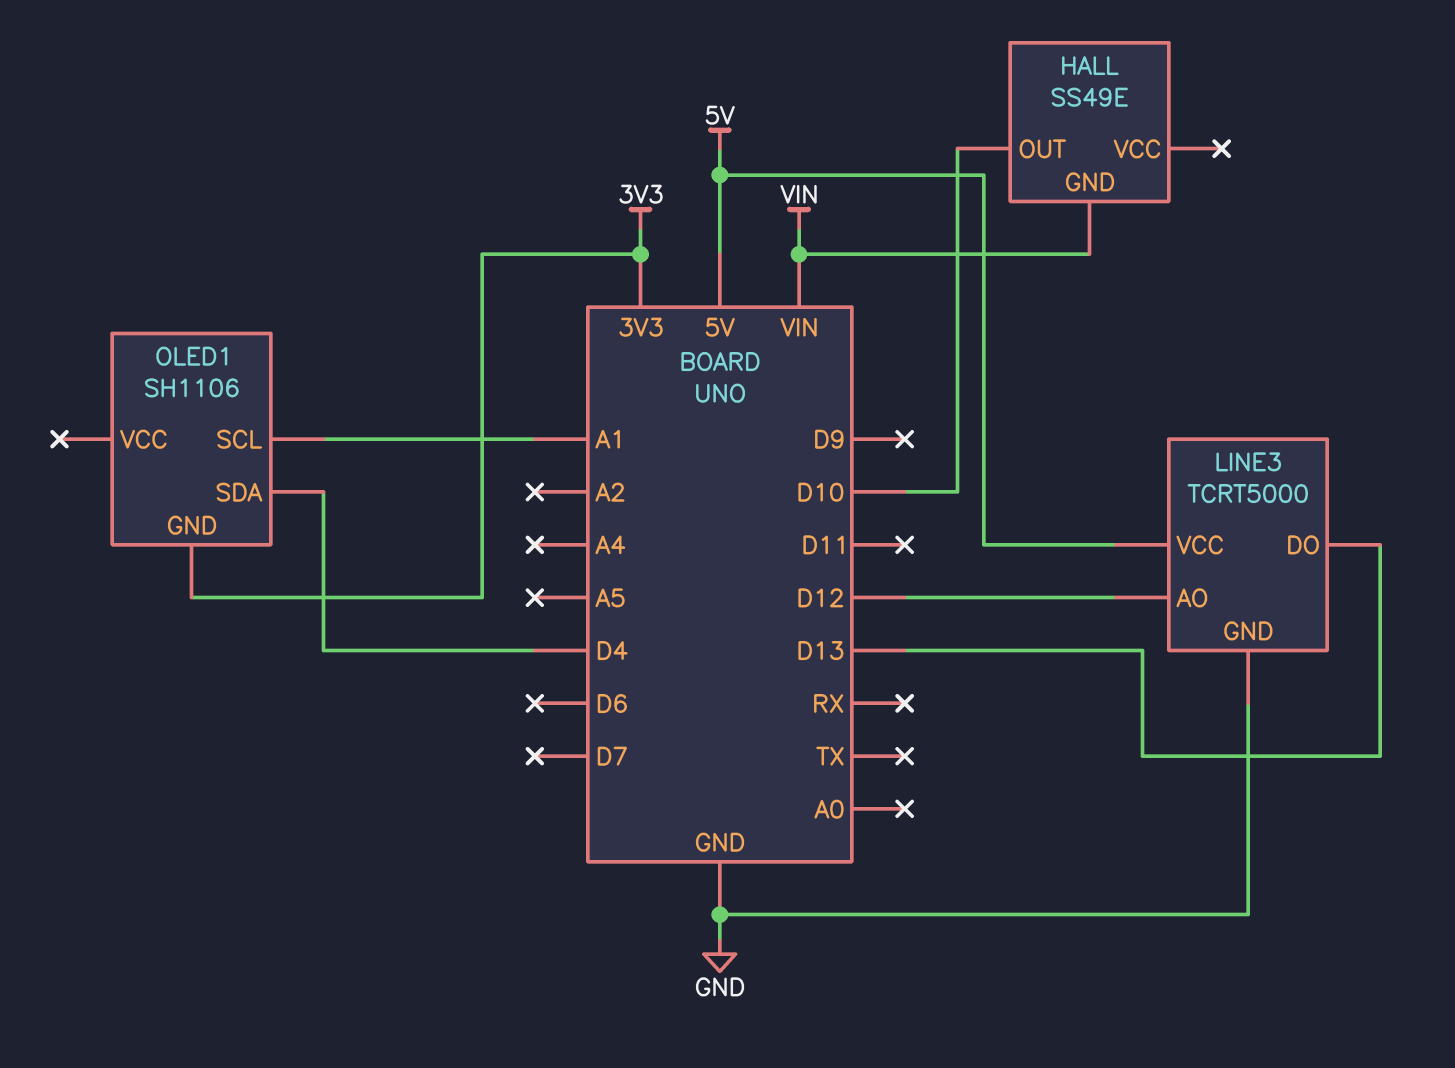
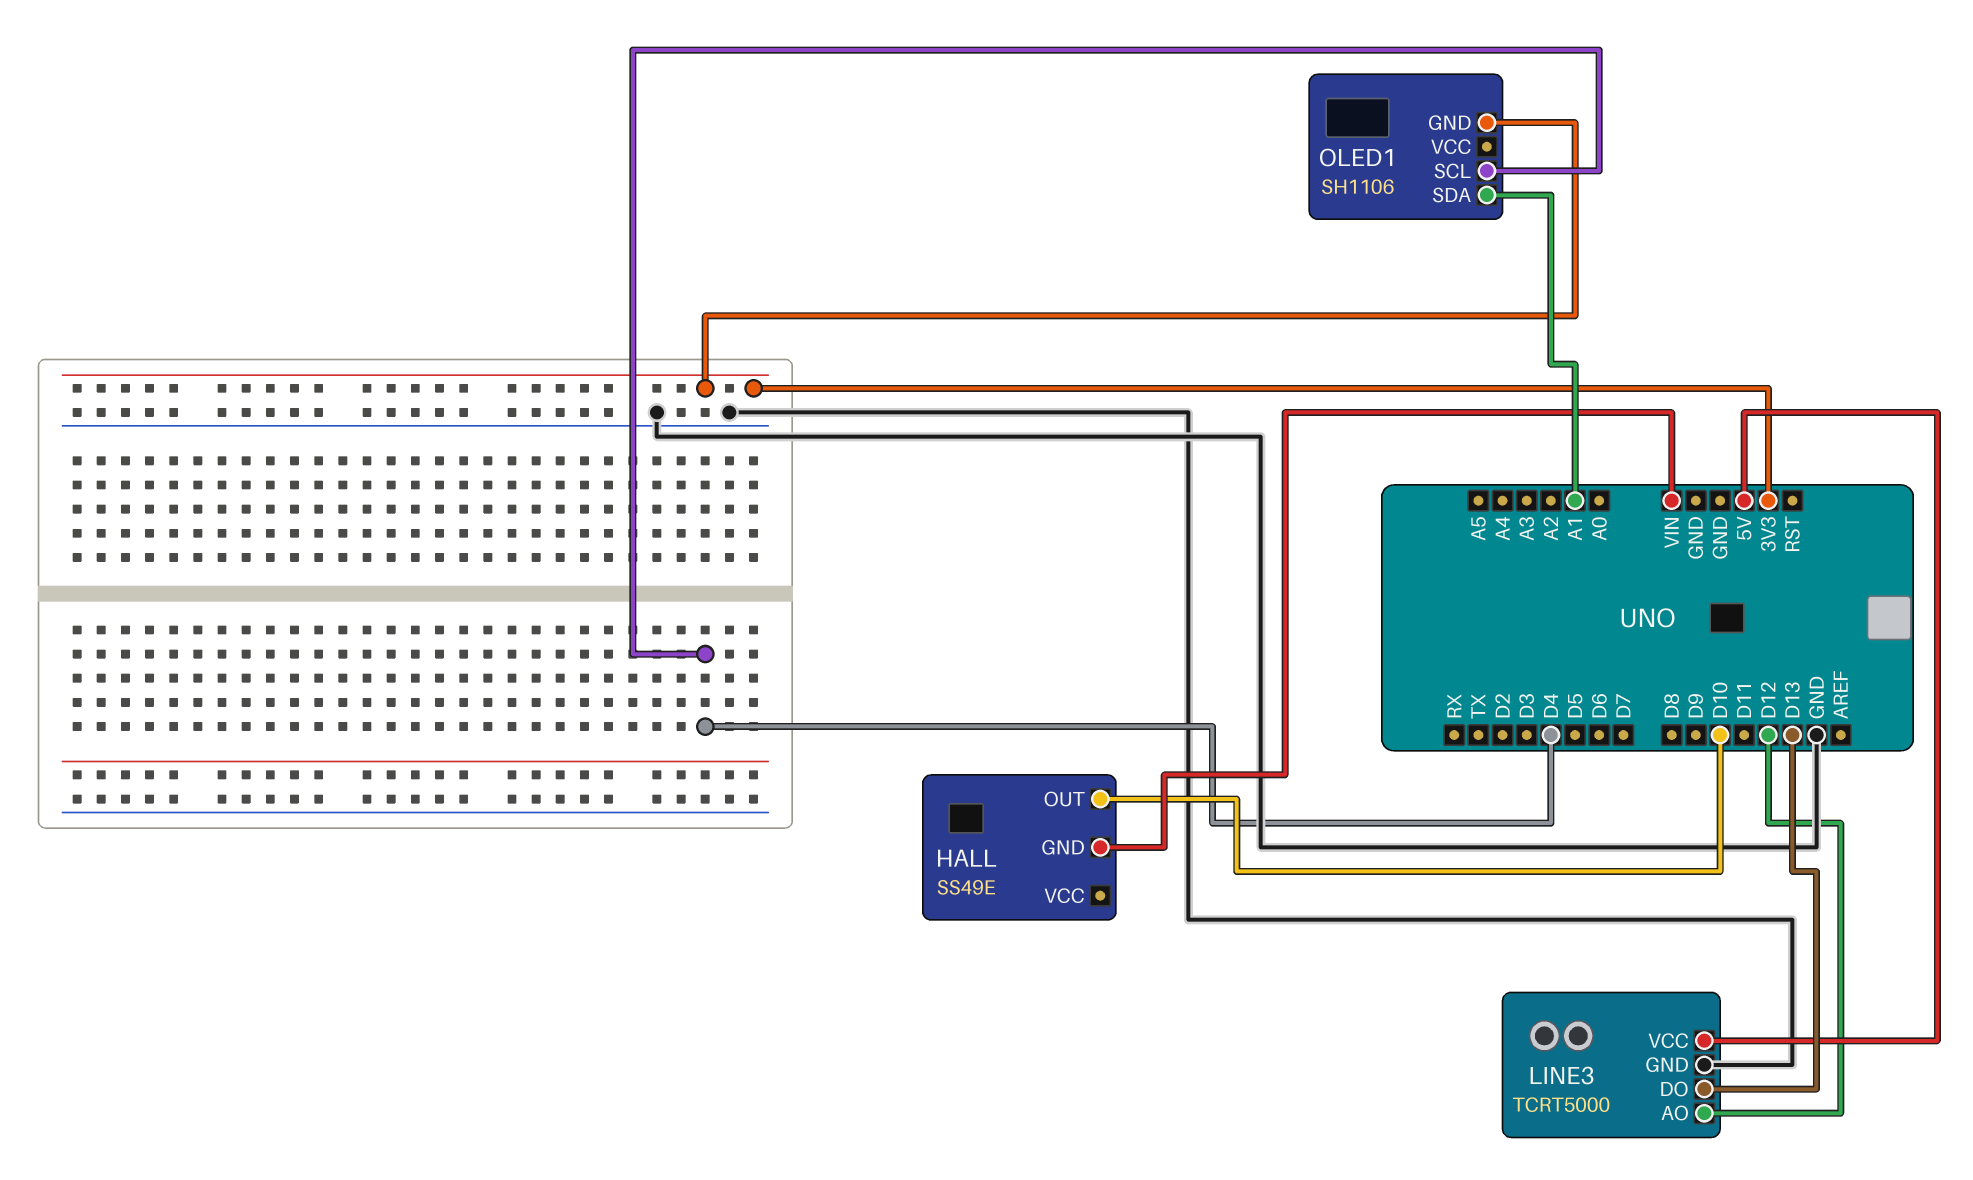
OLED1 pin SCL: A1 -> D4
OLED1 pin SDA: D4 -> A1

